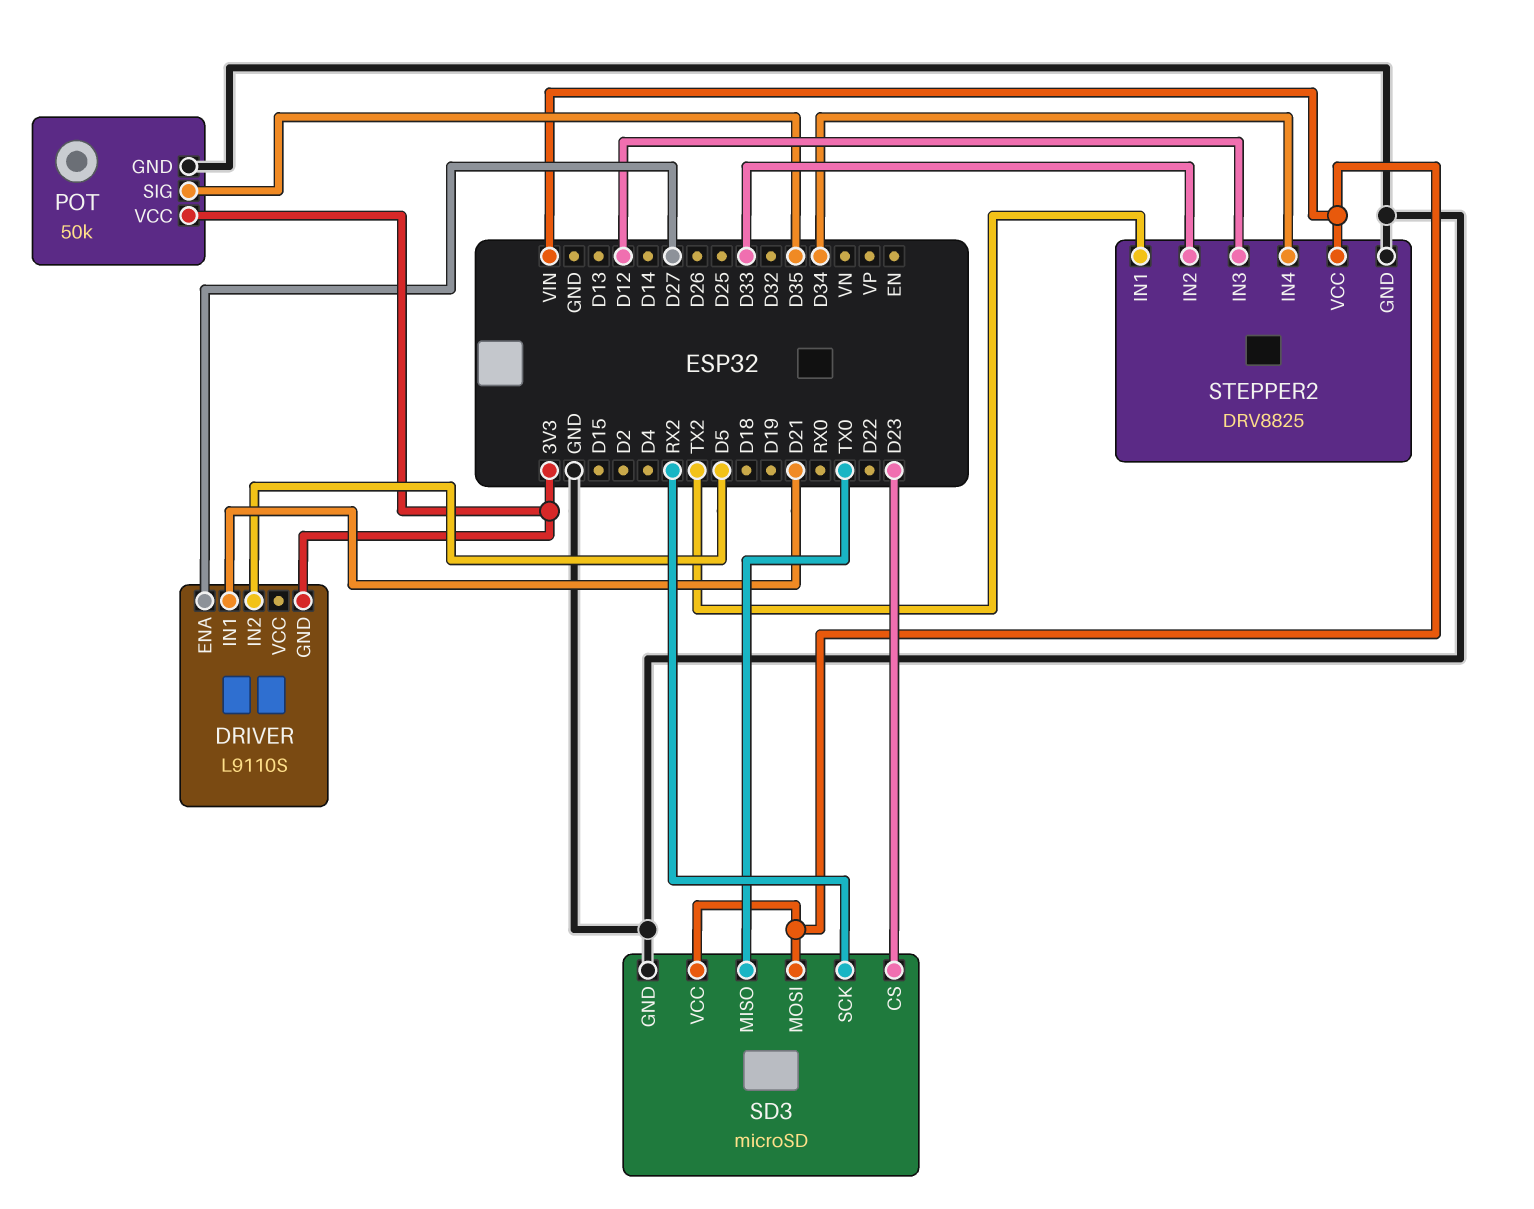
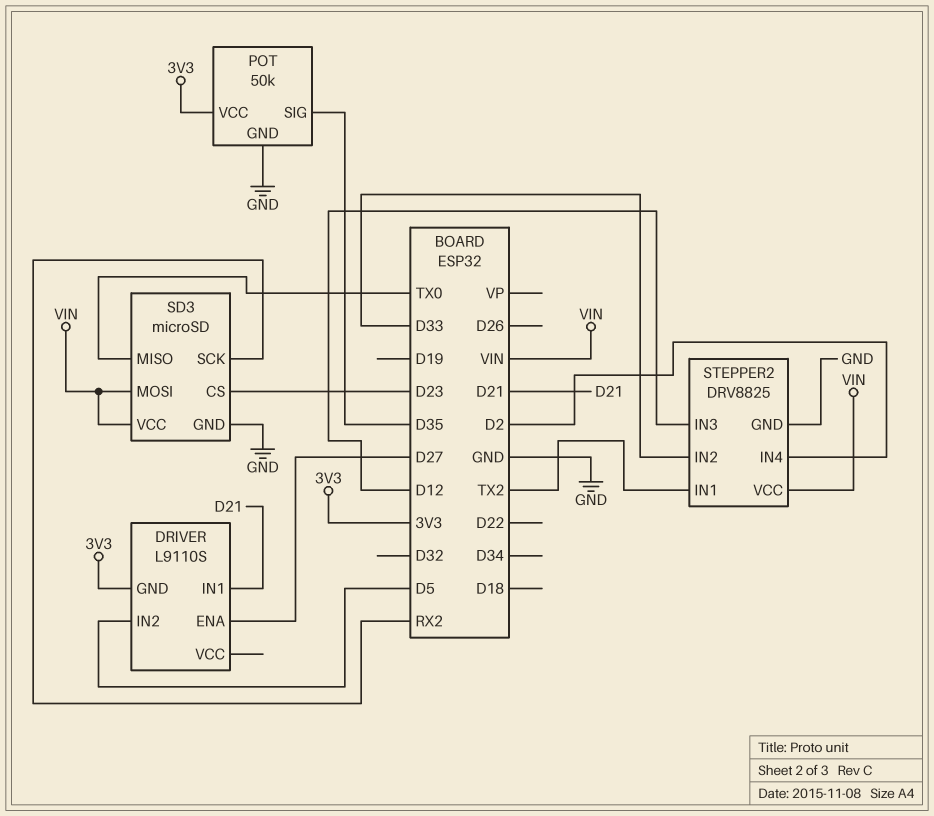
STEPPER2 pin IN4: D34 -> D2

